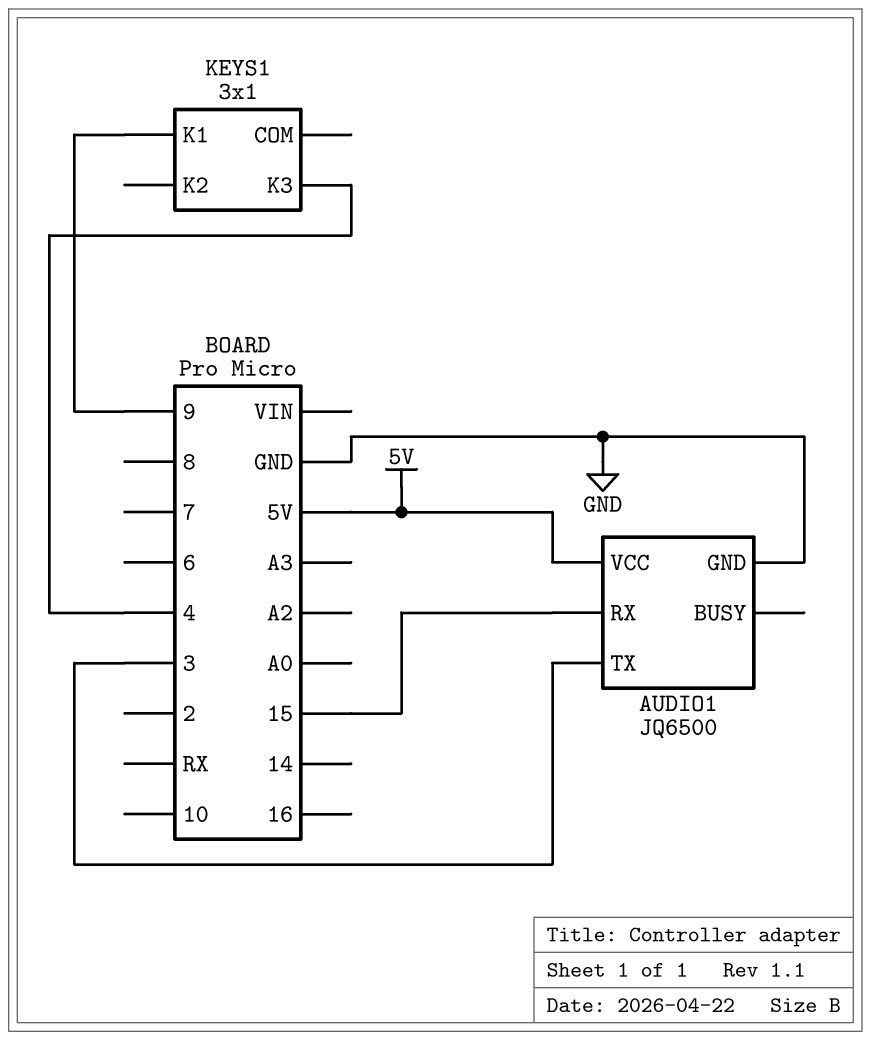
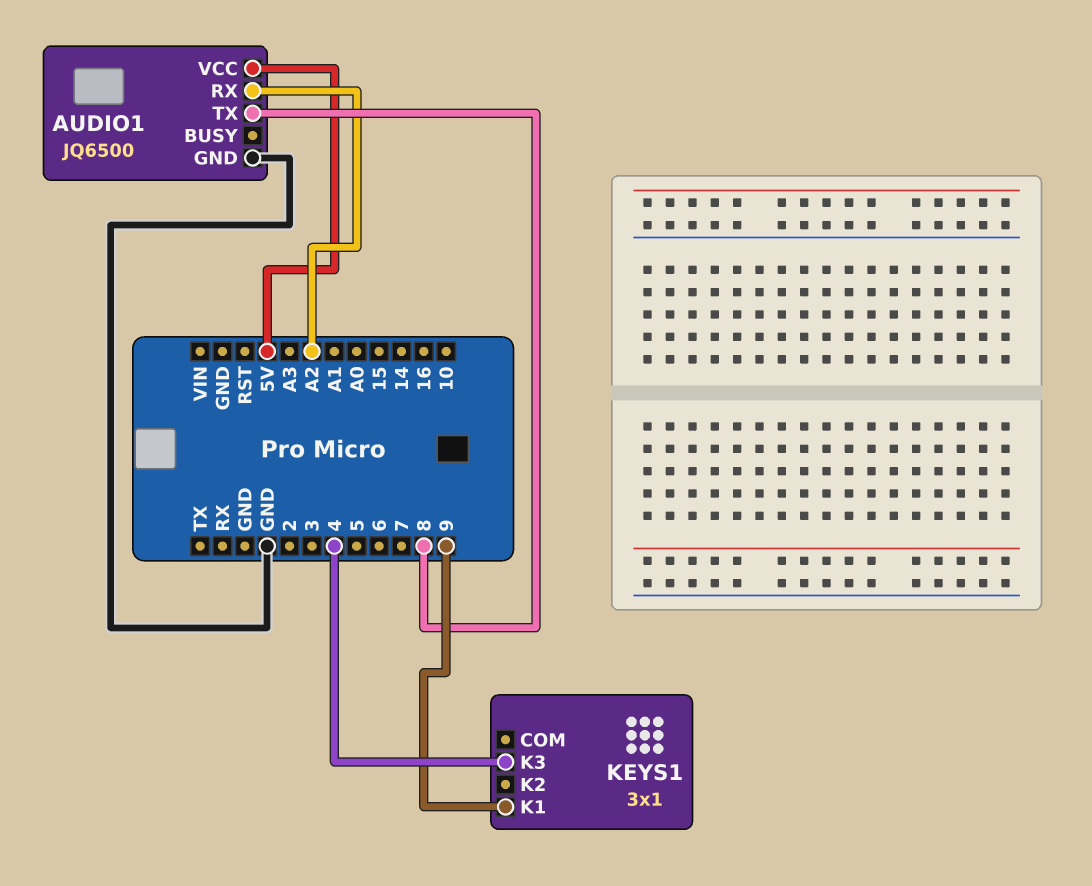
AUDIO1 pin RX: 15 -> A2
AUDIO1 pin TX: 3 -> 8

